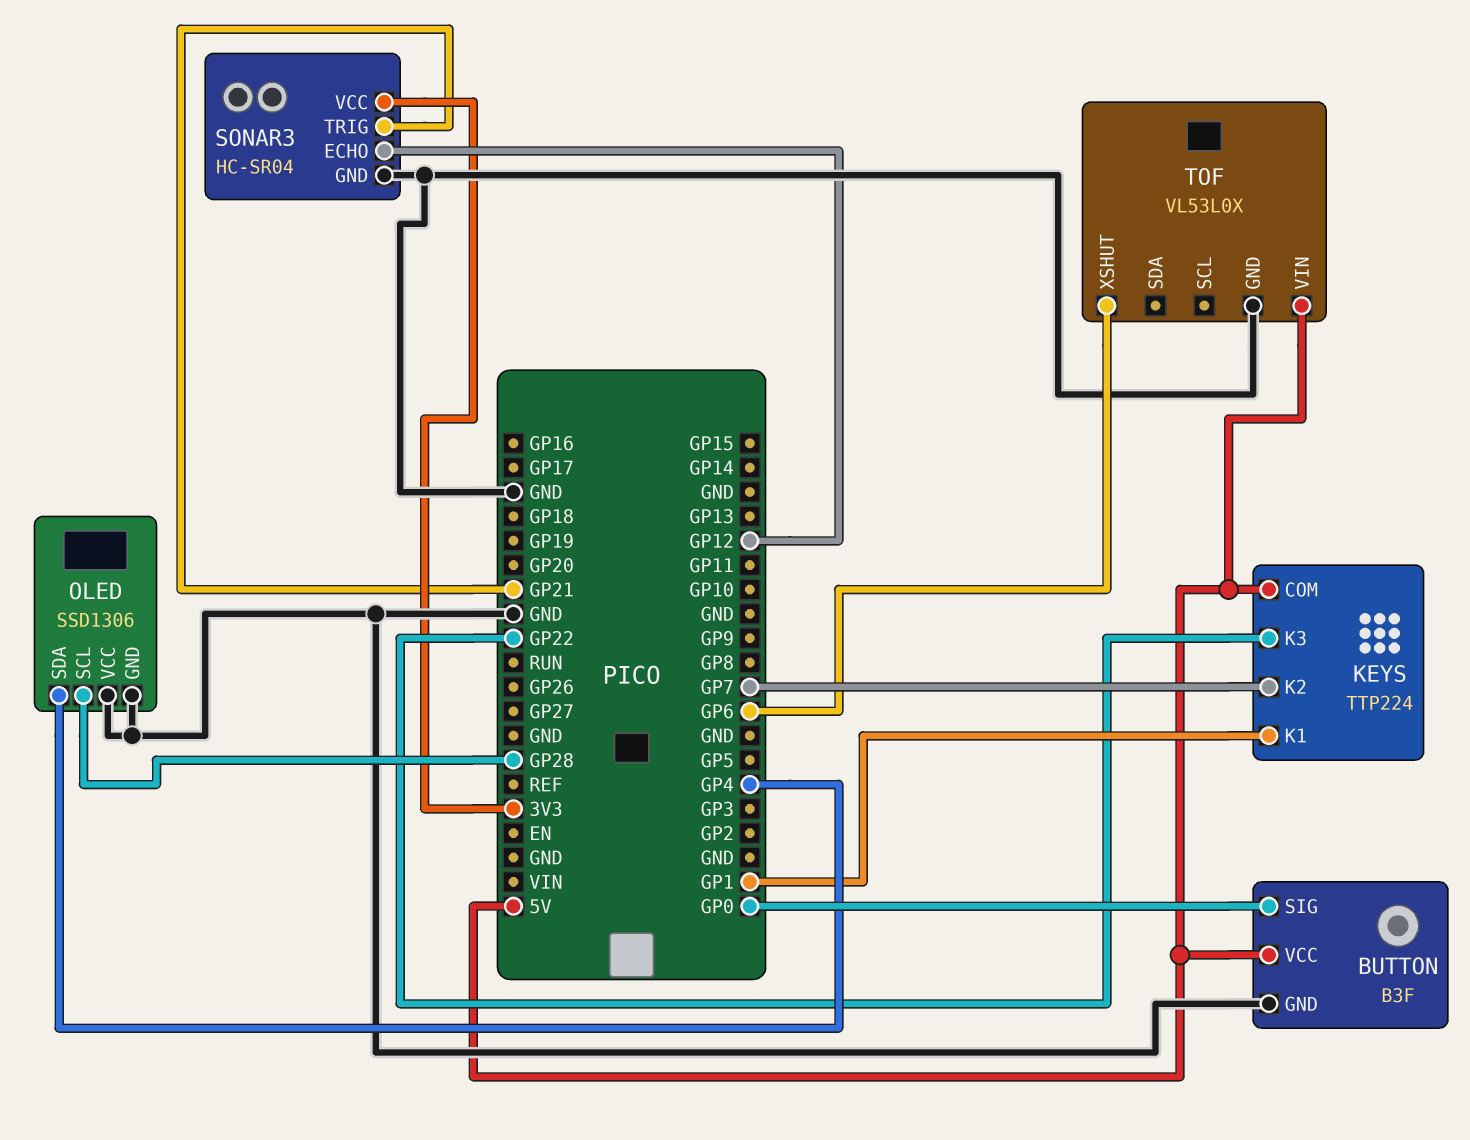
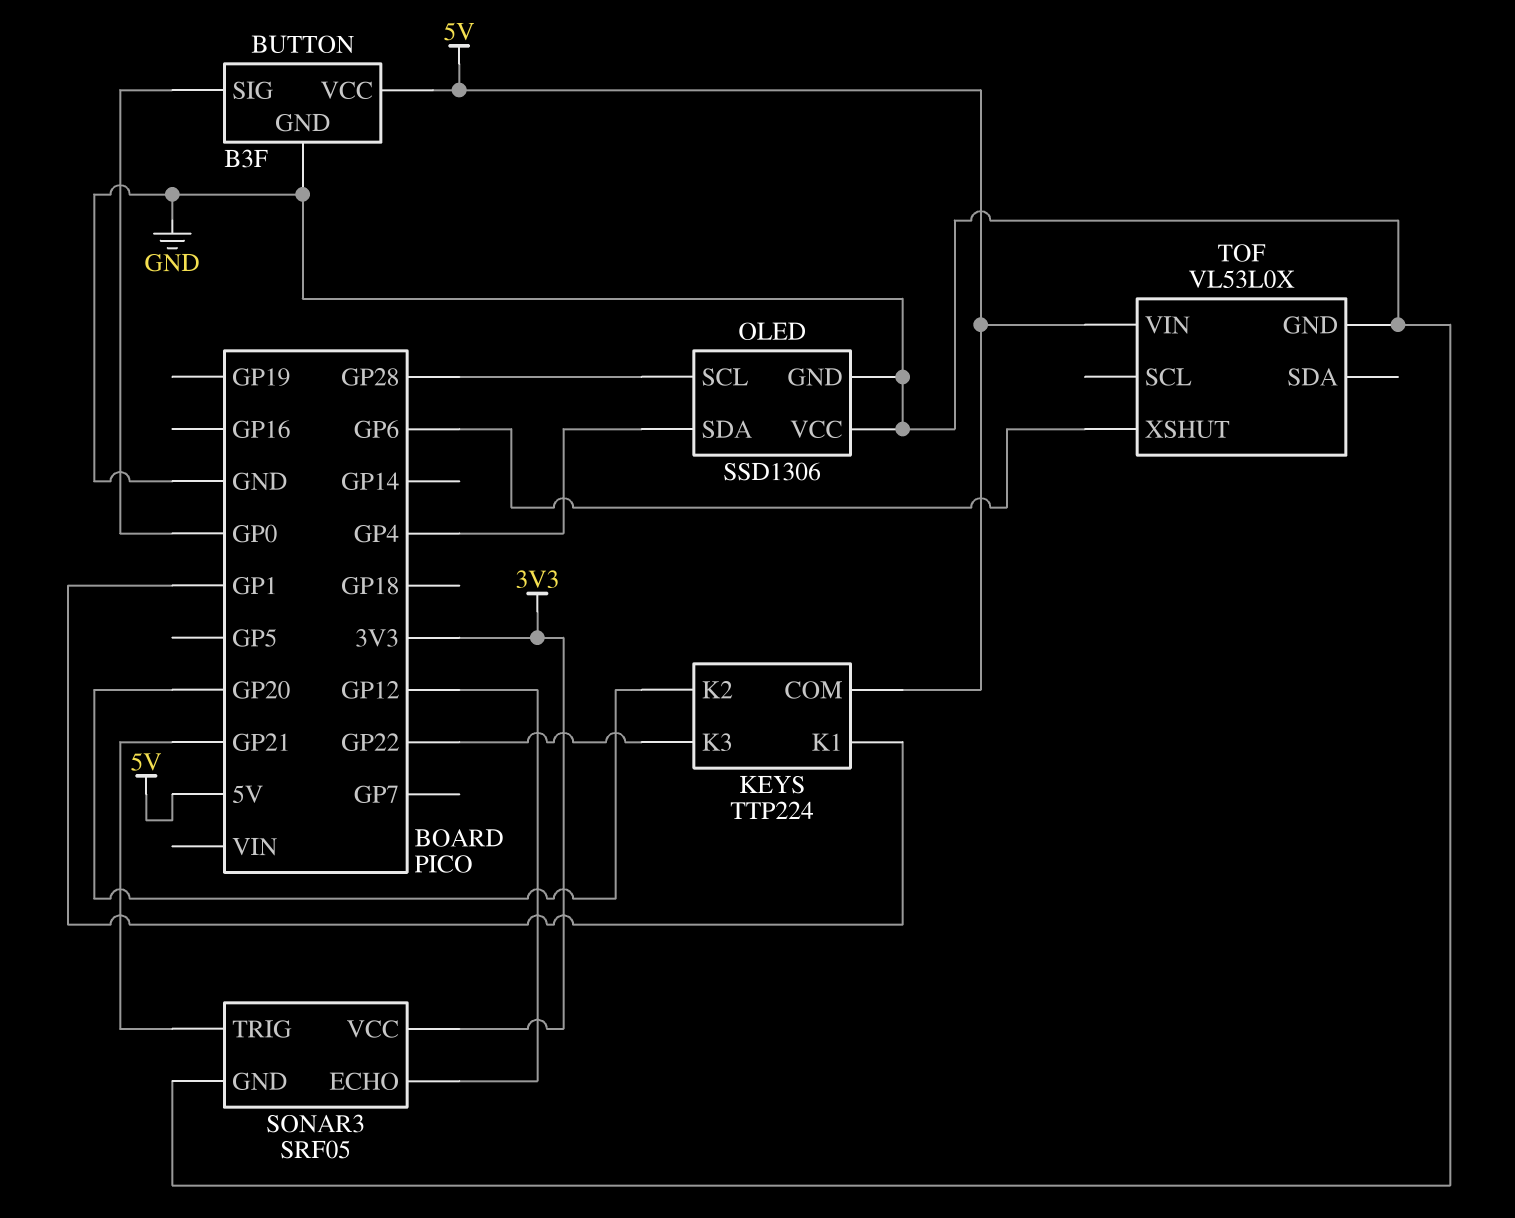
KEYS pin K2: GP7 -> GP20
SONAR3: HC-SR04 -> SRF05

